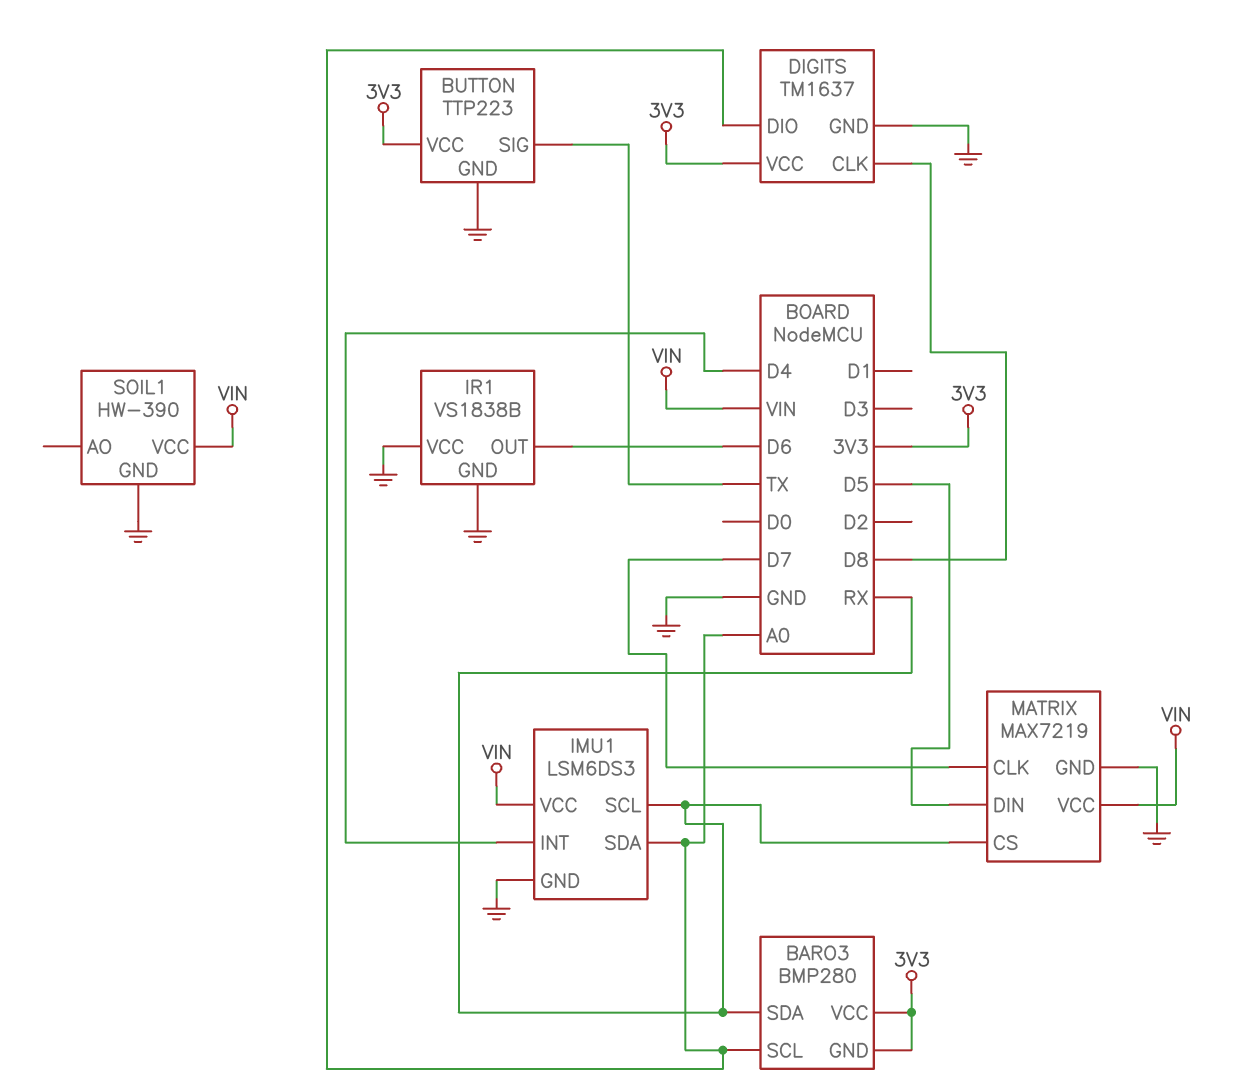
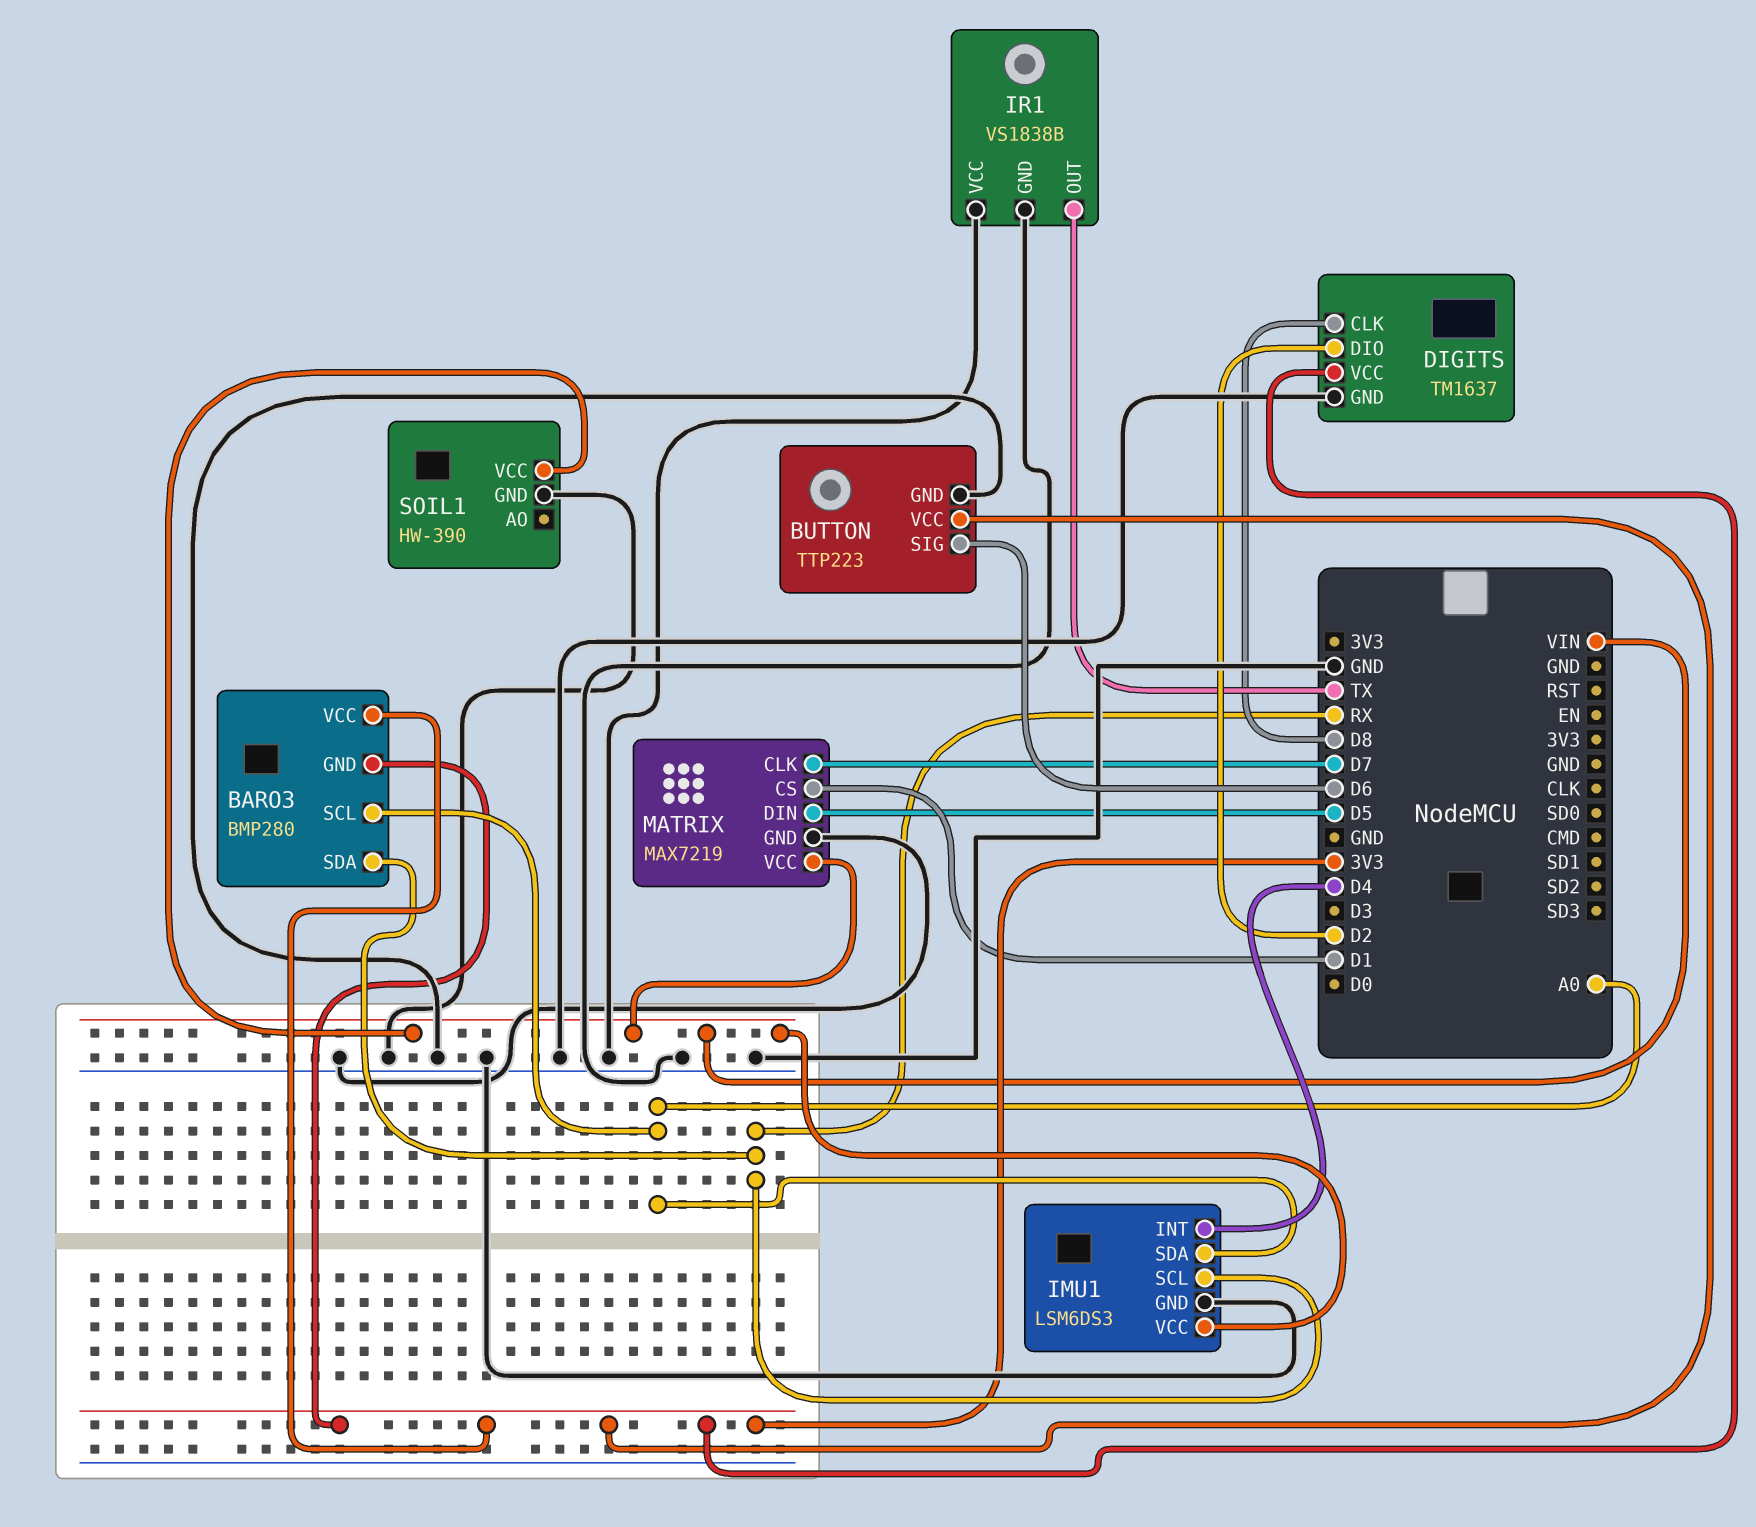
BUTTON pin SIG: TX -> D6
DIGITS pin DIO: A0 -> D2
IR1 pin OUT: D6 -> TX
MATRIX pin CS: RX -> D1

